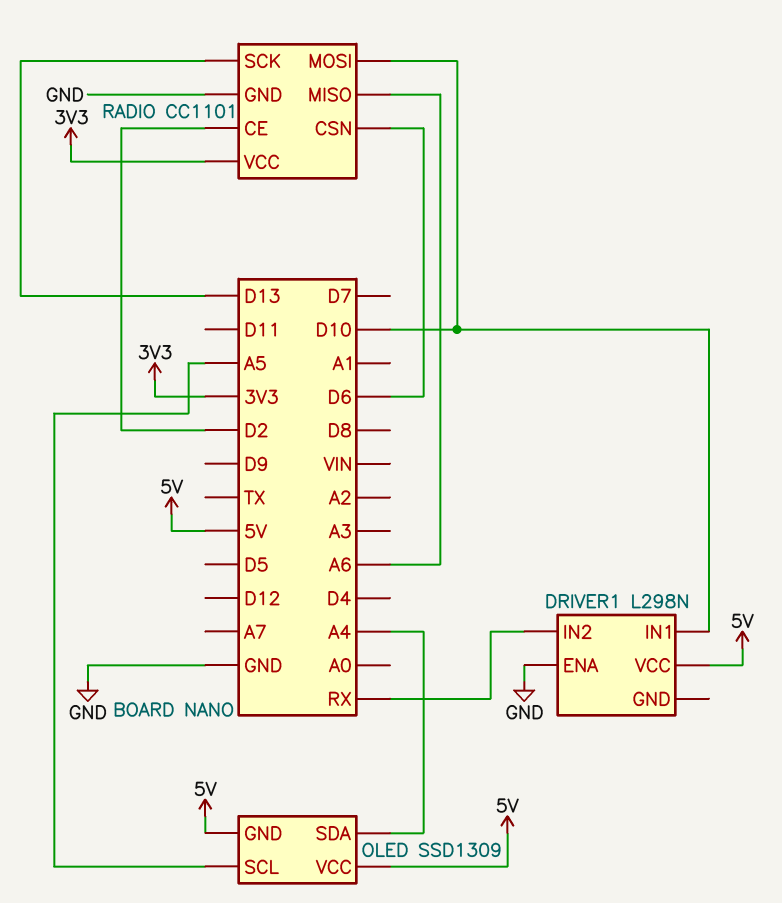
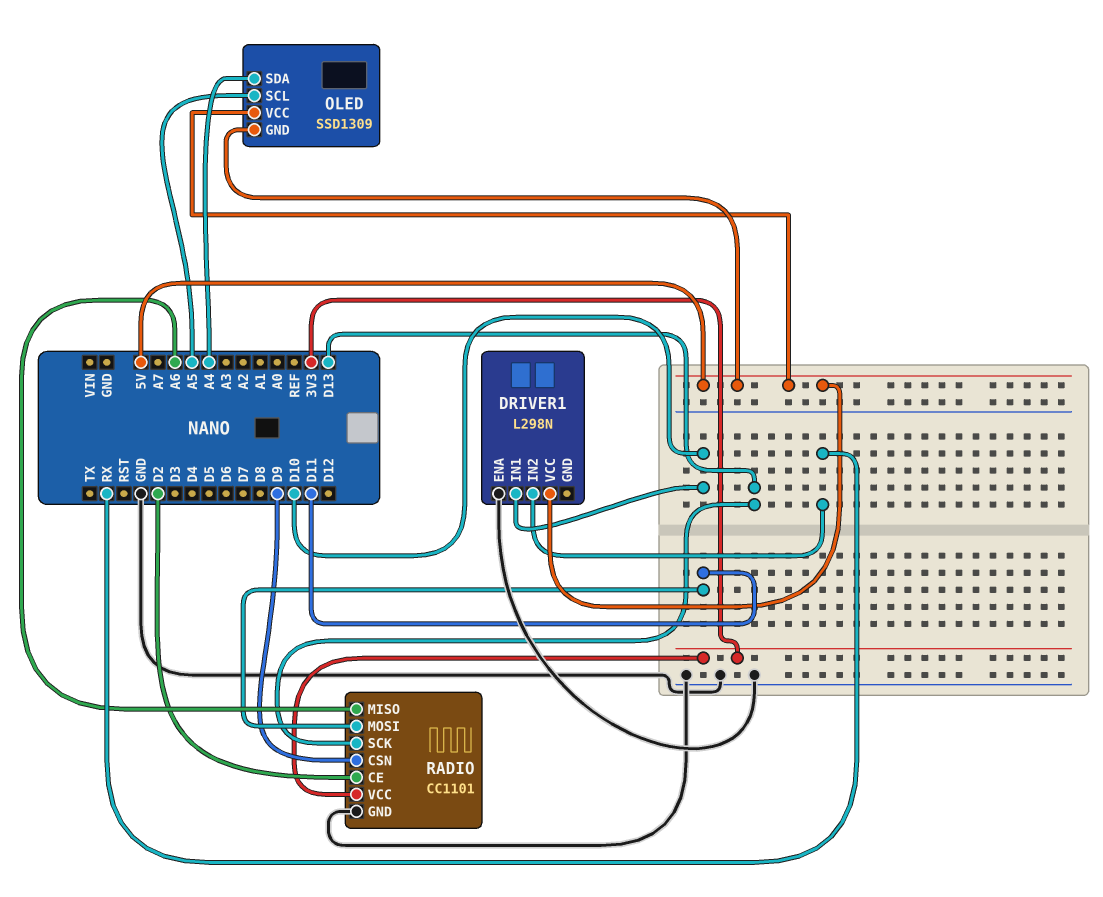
RADIO pin CSN: D6 -> D9
RADIO pin MOSI: D10 -> D11

